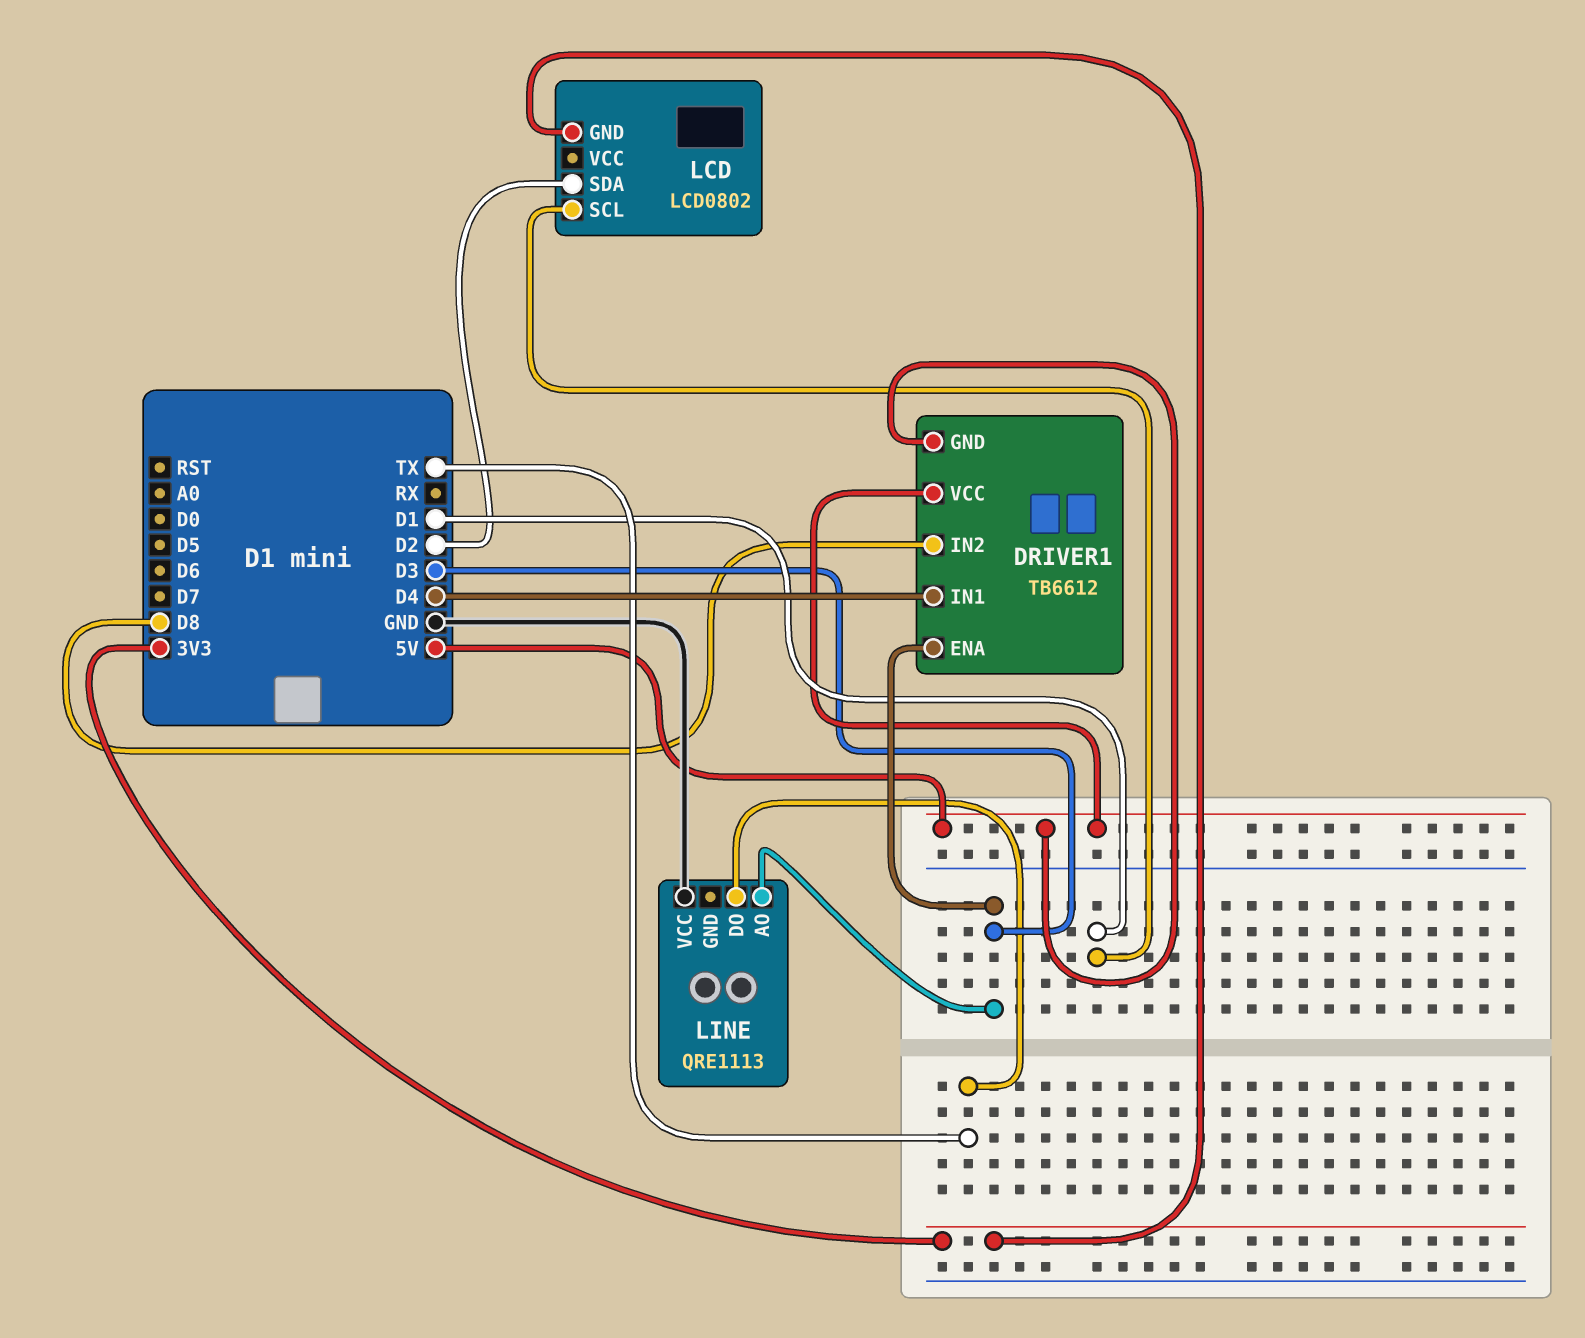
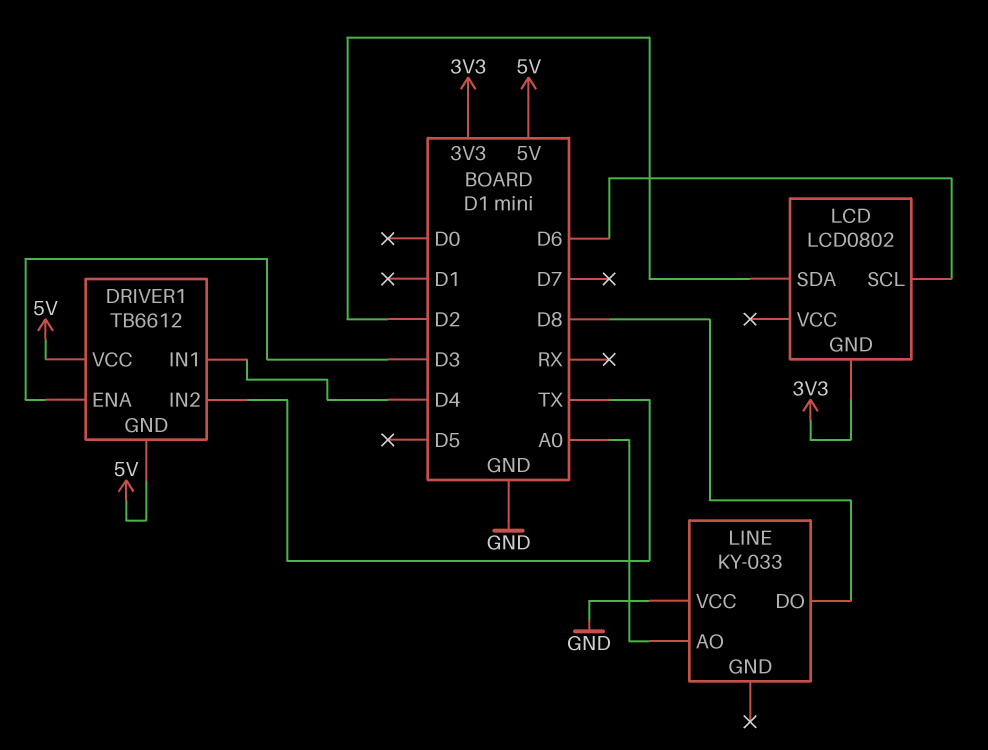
DRIVER1 pin IN2: D8 -> TX
LCD pin SCL: D1 -> D6
LINE: QRE1113 -> KY-033
LINE pin AO: D3 -> A0
LINE pin DO: TX -> D8

